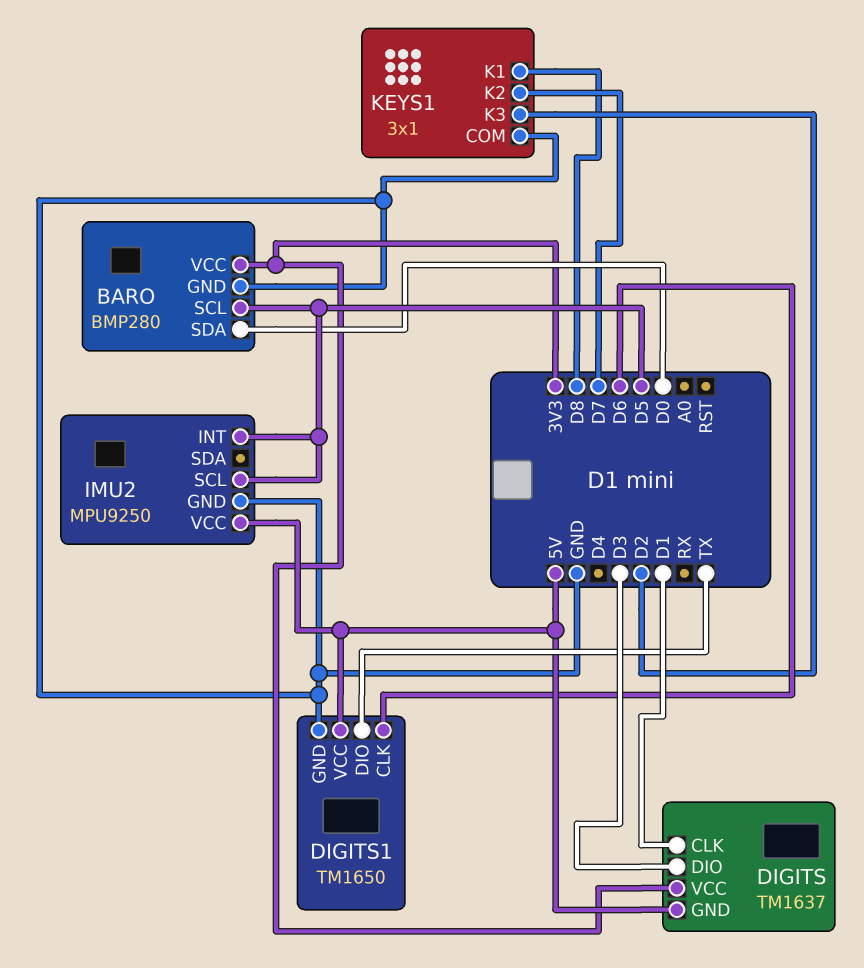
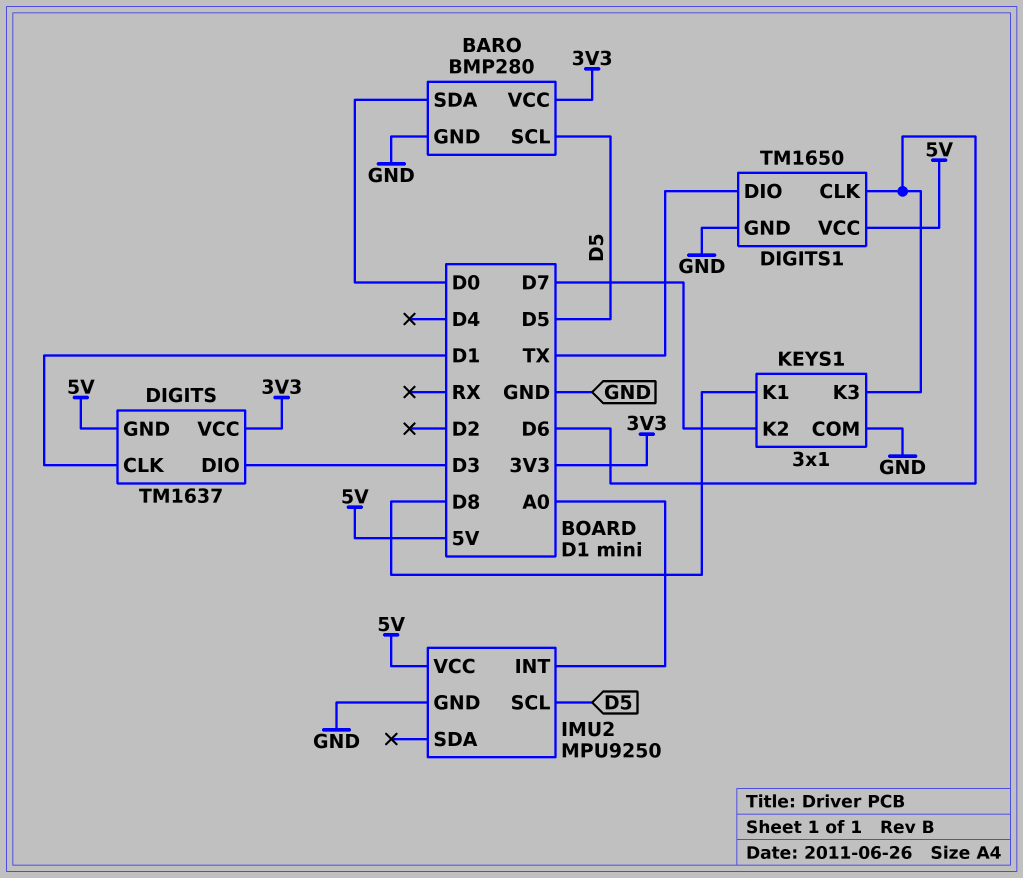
IMU2 pin INT: D5 -> A0
KEYS1 pin K3: D2 -> D6

